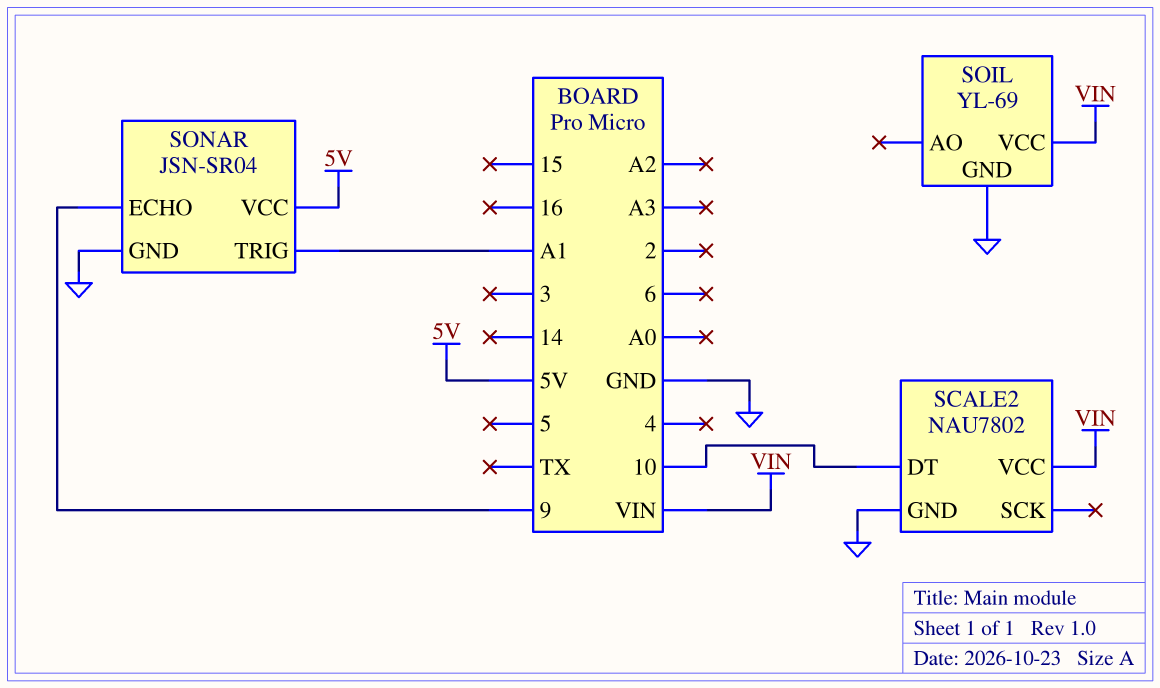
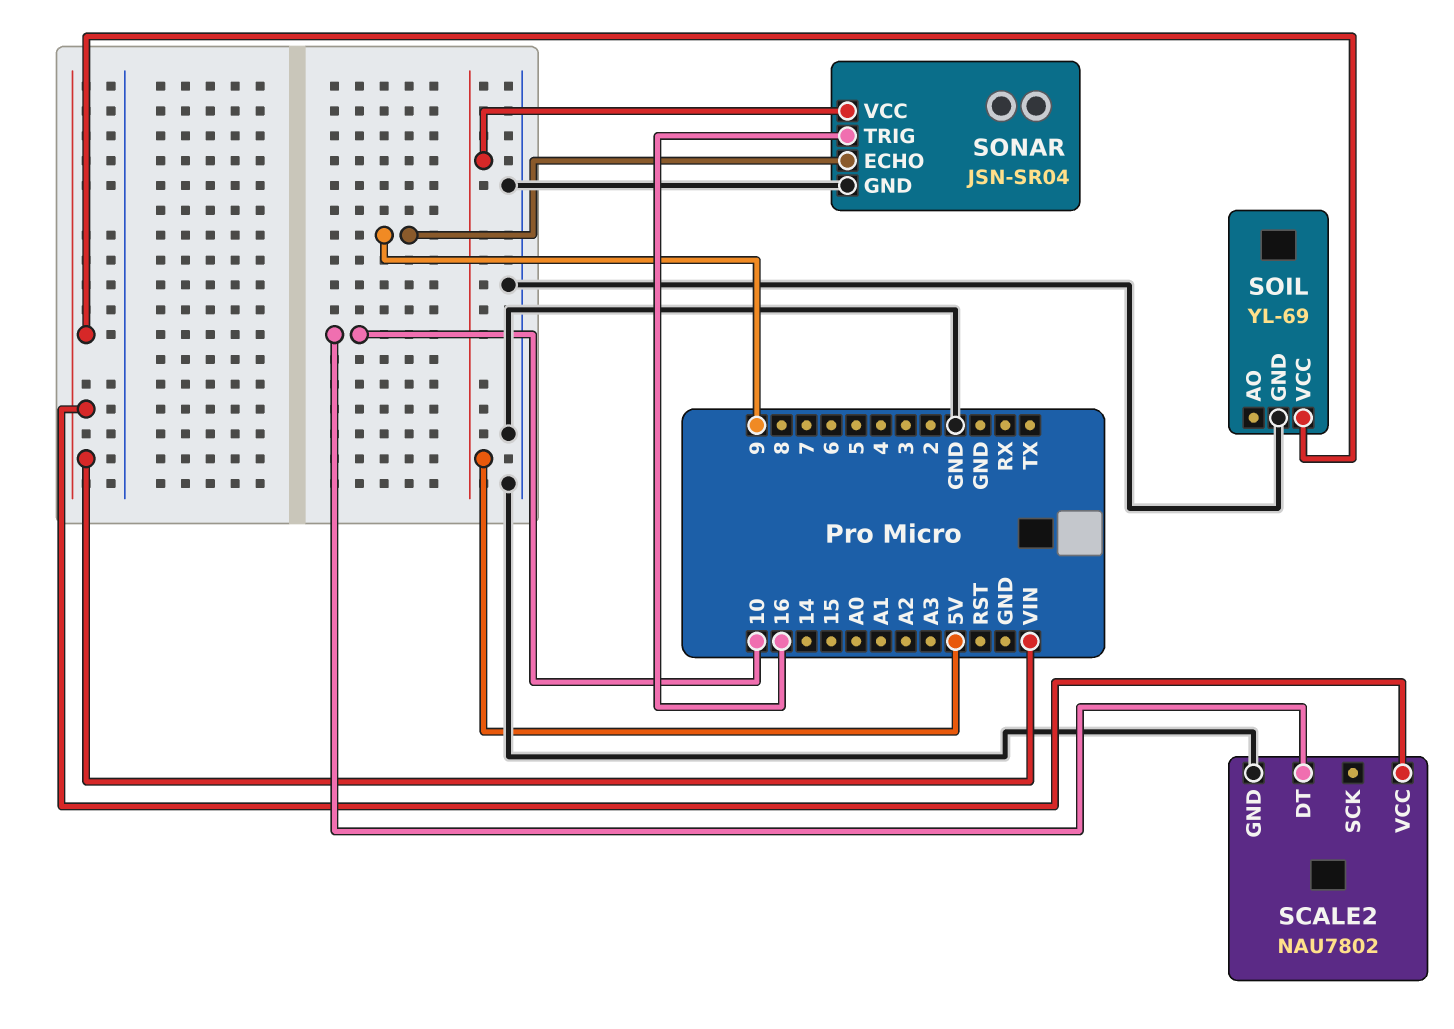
SONAR pin TRIG: A1 -> 16

